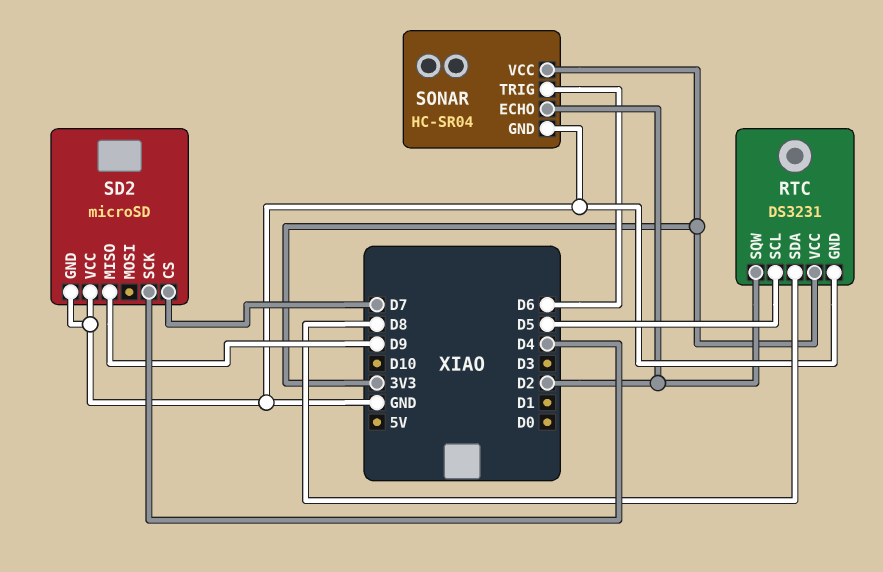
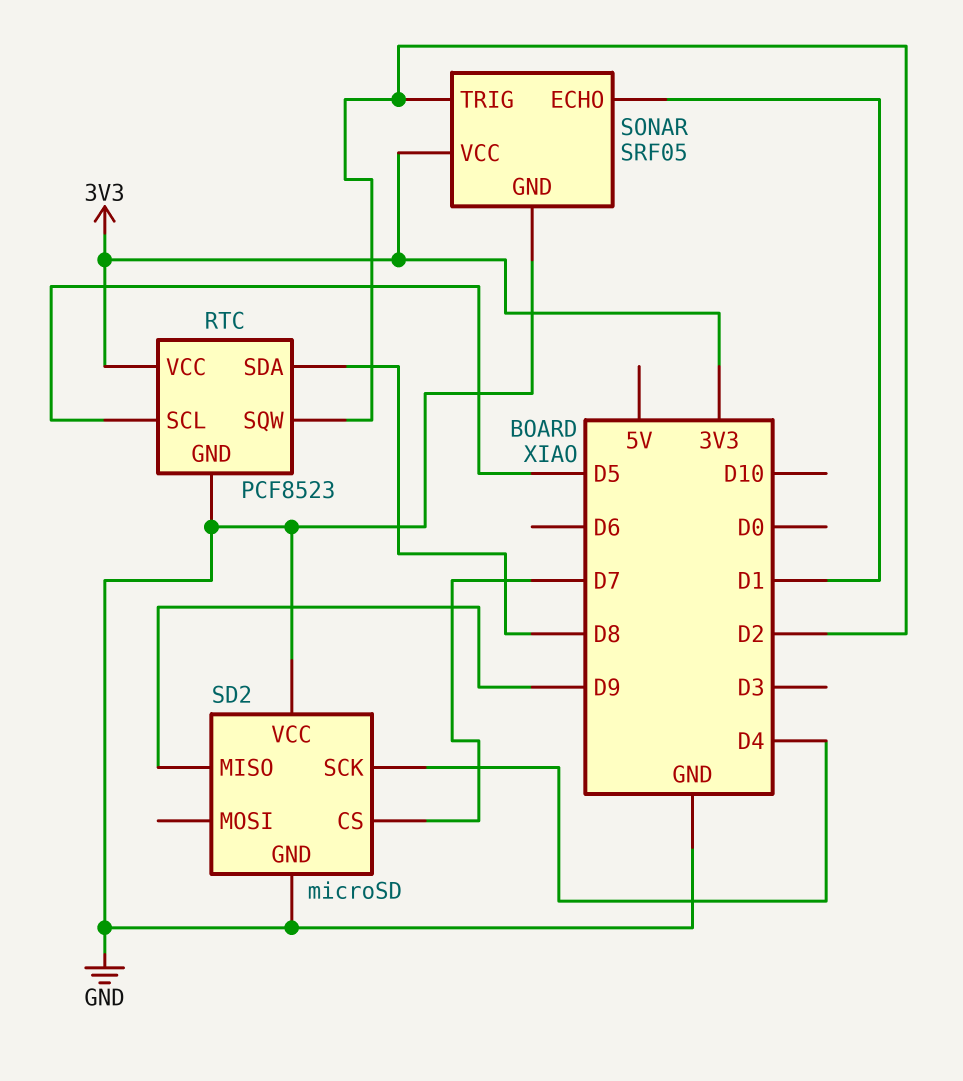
RTC: DS3231 -> PCF8523
SONAR: HC-SR04 -> SRF05
SONAR pin ECHO: D2 -> D1
SONAR pin TRIG: D6 -> D2

